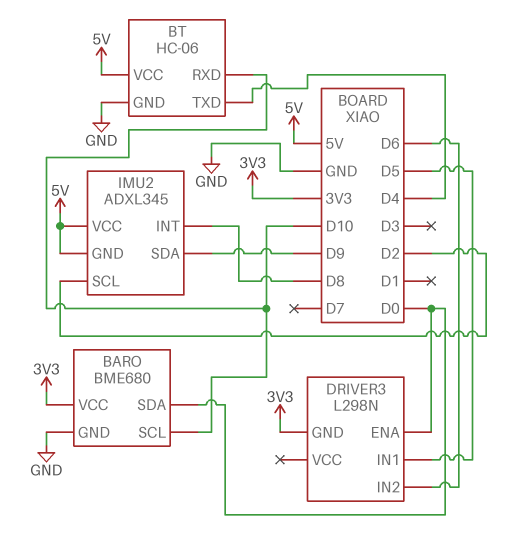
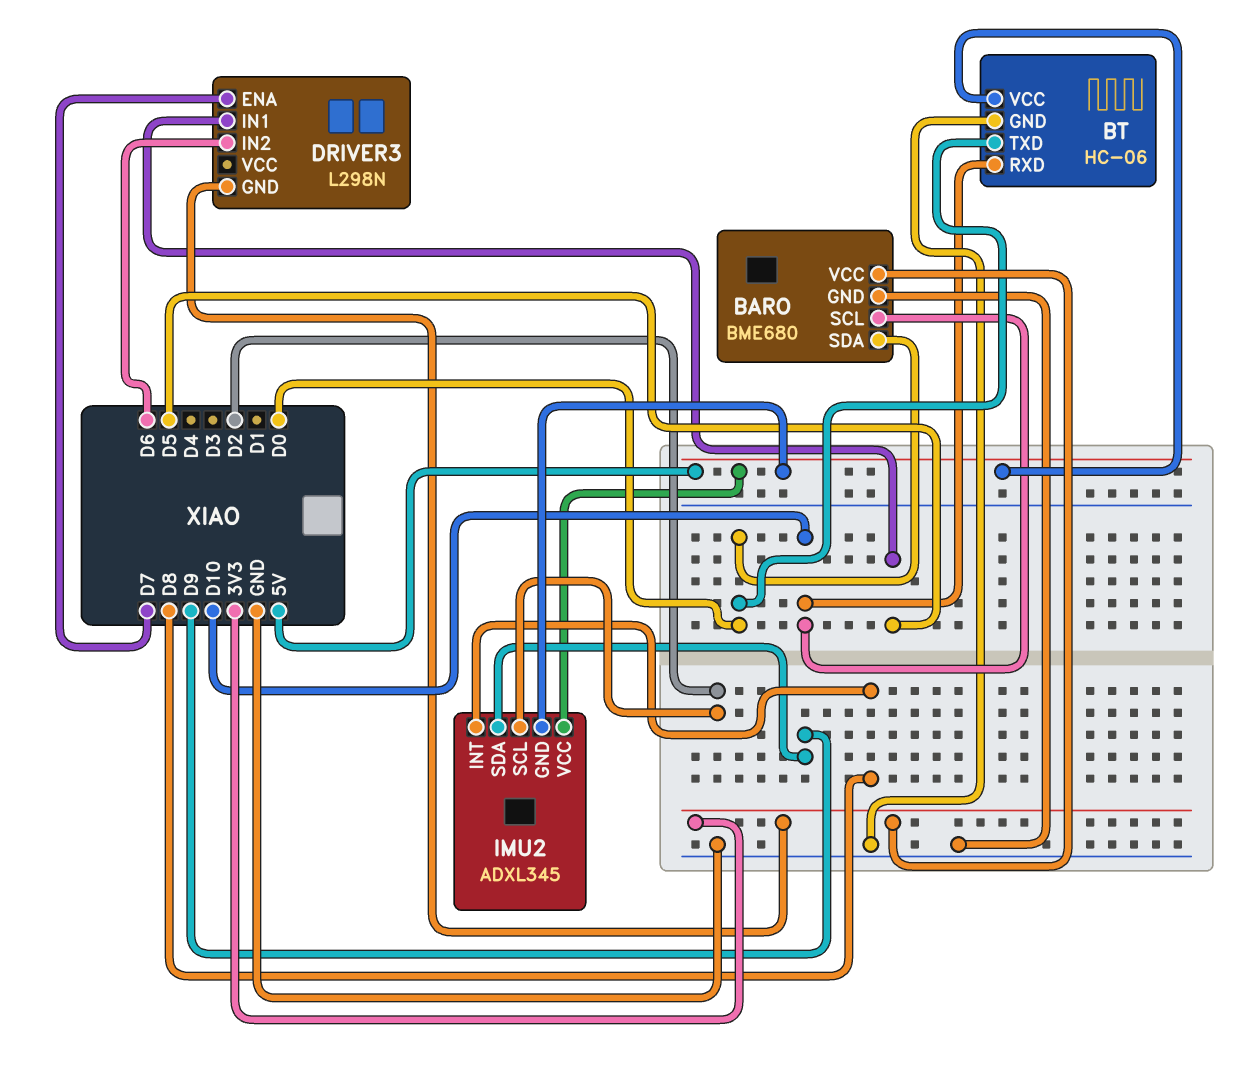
BT pin TXD: D4 -> D0
DRIVER3 pin ENA: D0 -> D7

